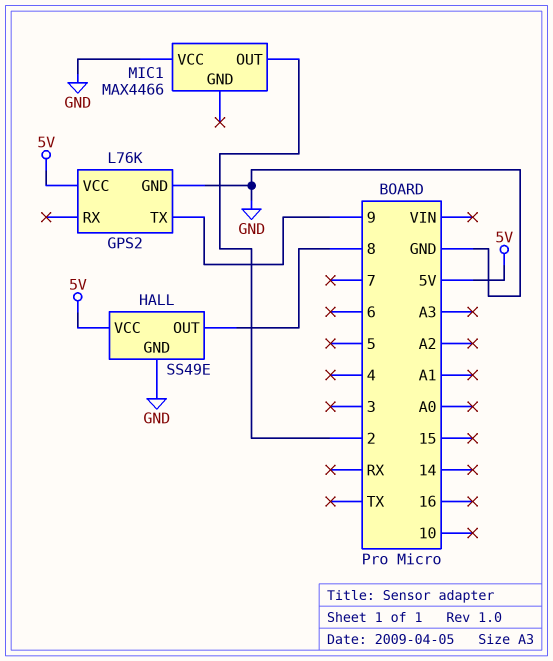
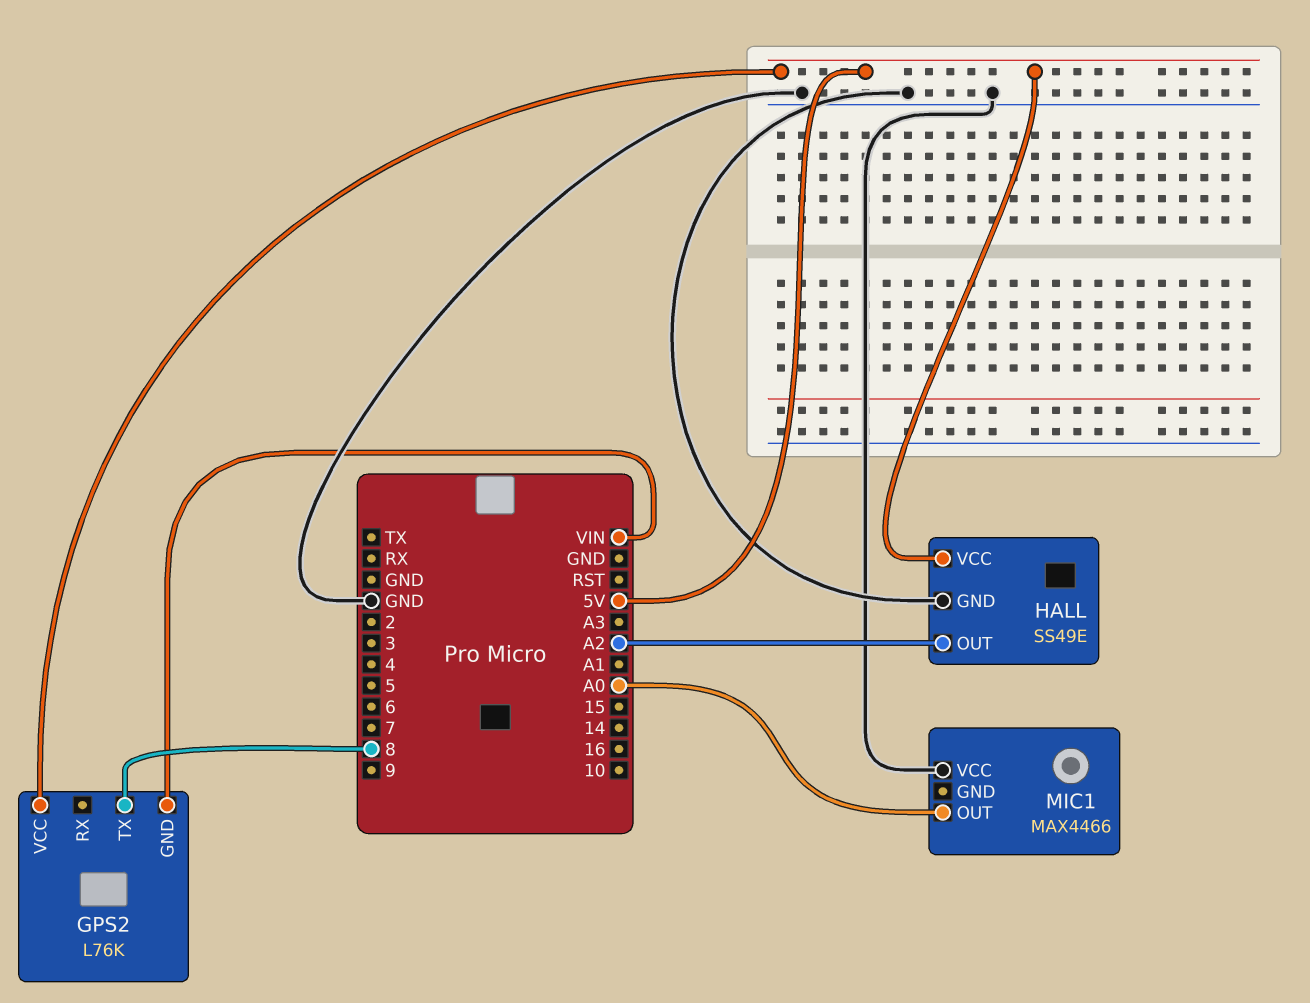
GPS2 pin GND: GND -> VIN
GPS2 pin TX: 9 -> 8
HALL pin OUT: 8 -> A2
MIC1 pin OUT: 2 -> A0

